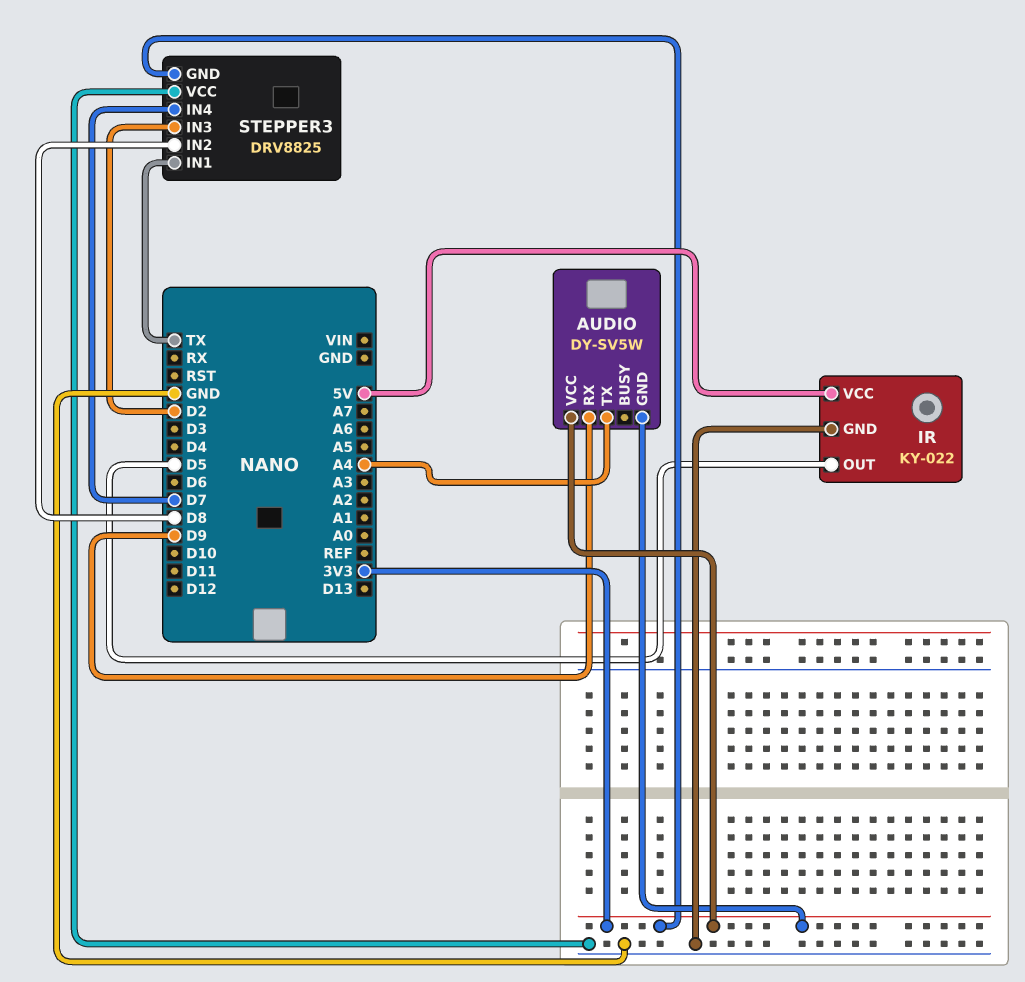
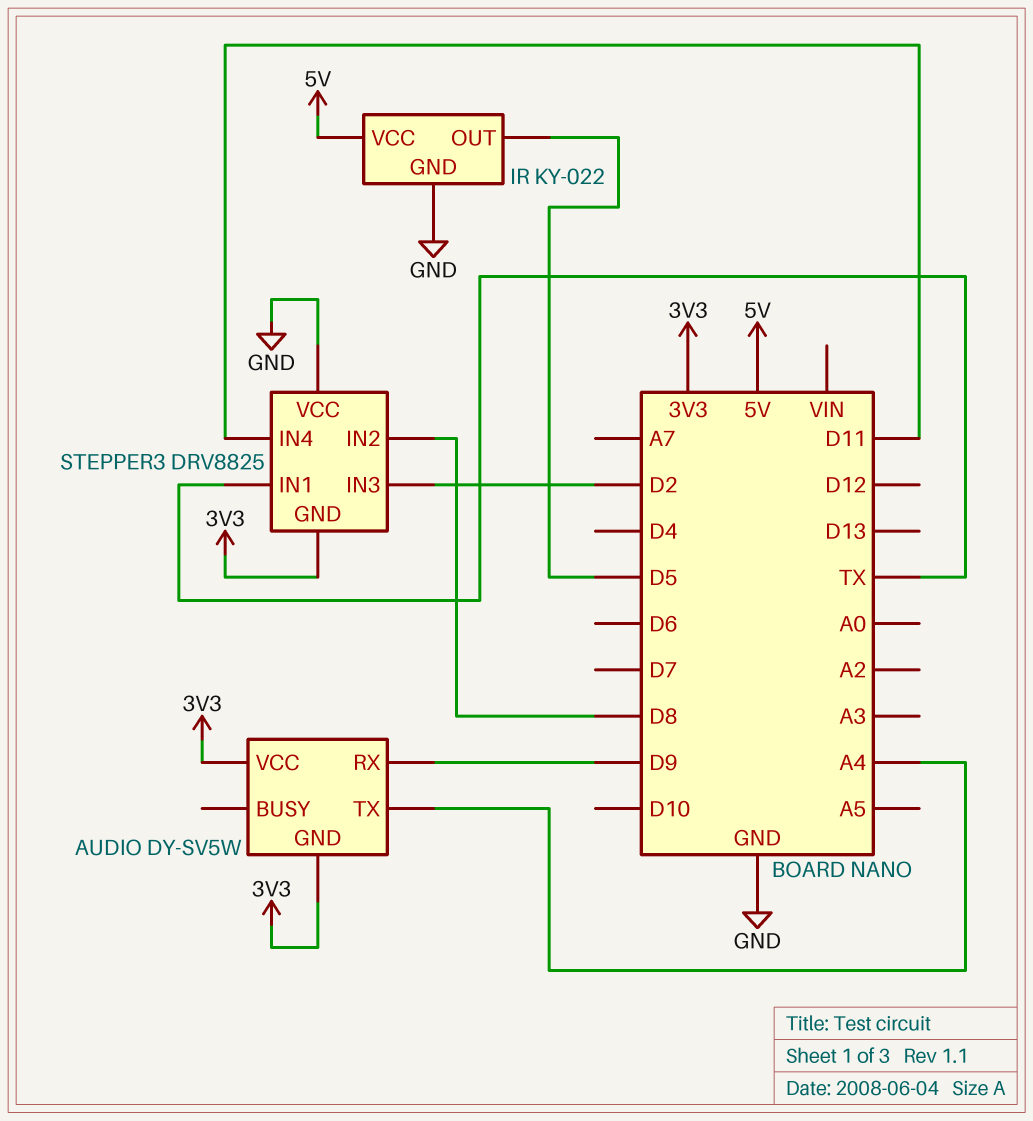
STEPPER3 pin IN4: D7 -> D11

